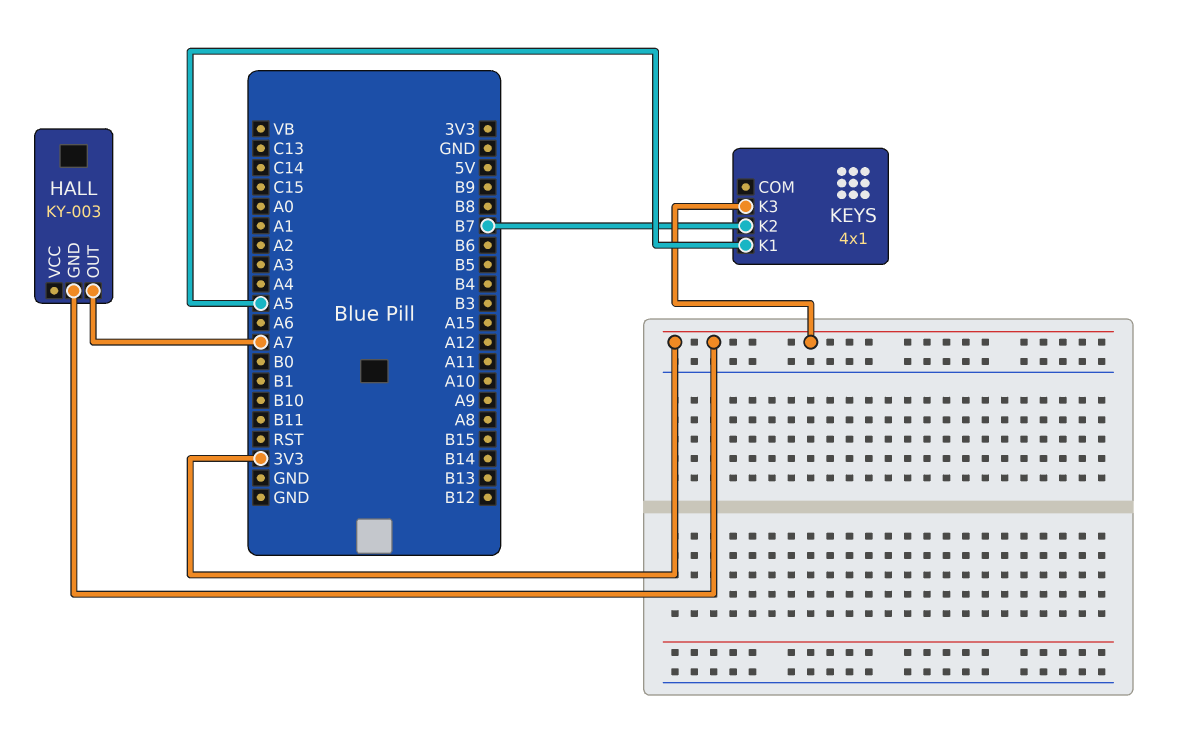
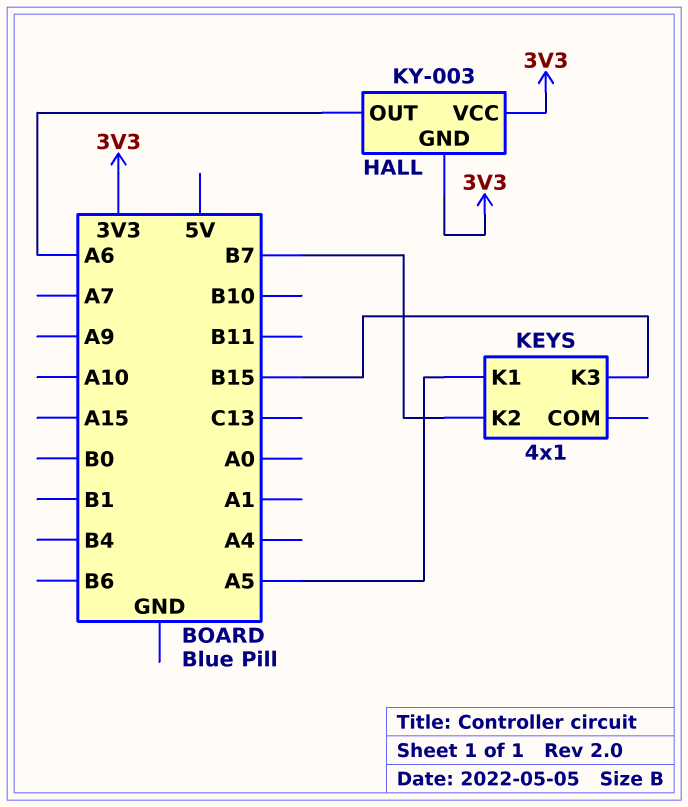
HALL pin OUT: A7 -> A6
HALL pin VCC: none -> 3V3
KEYS pin K3: 3V3 -> B15

